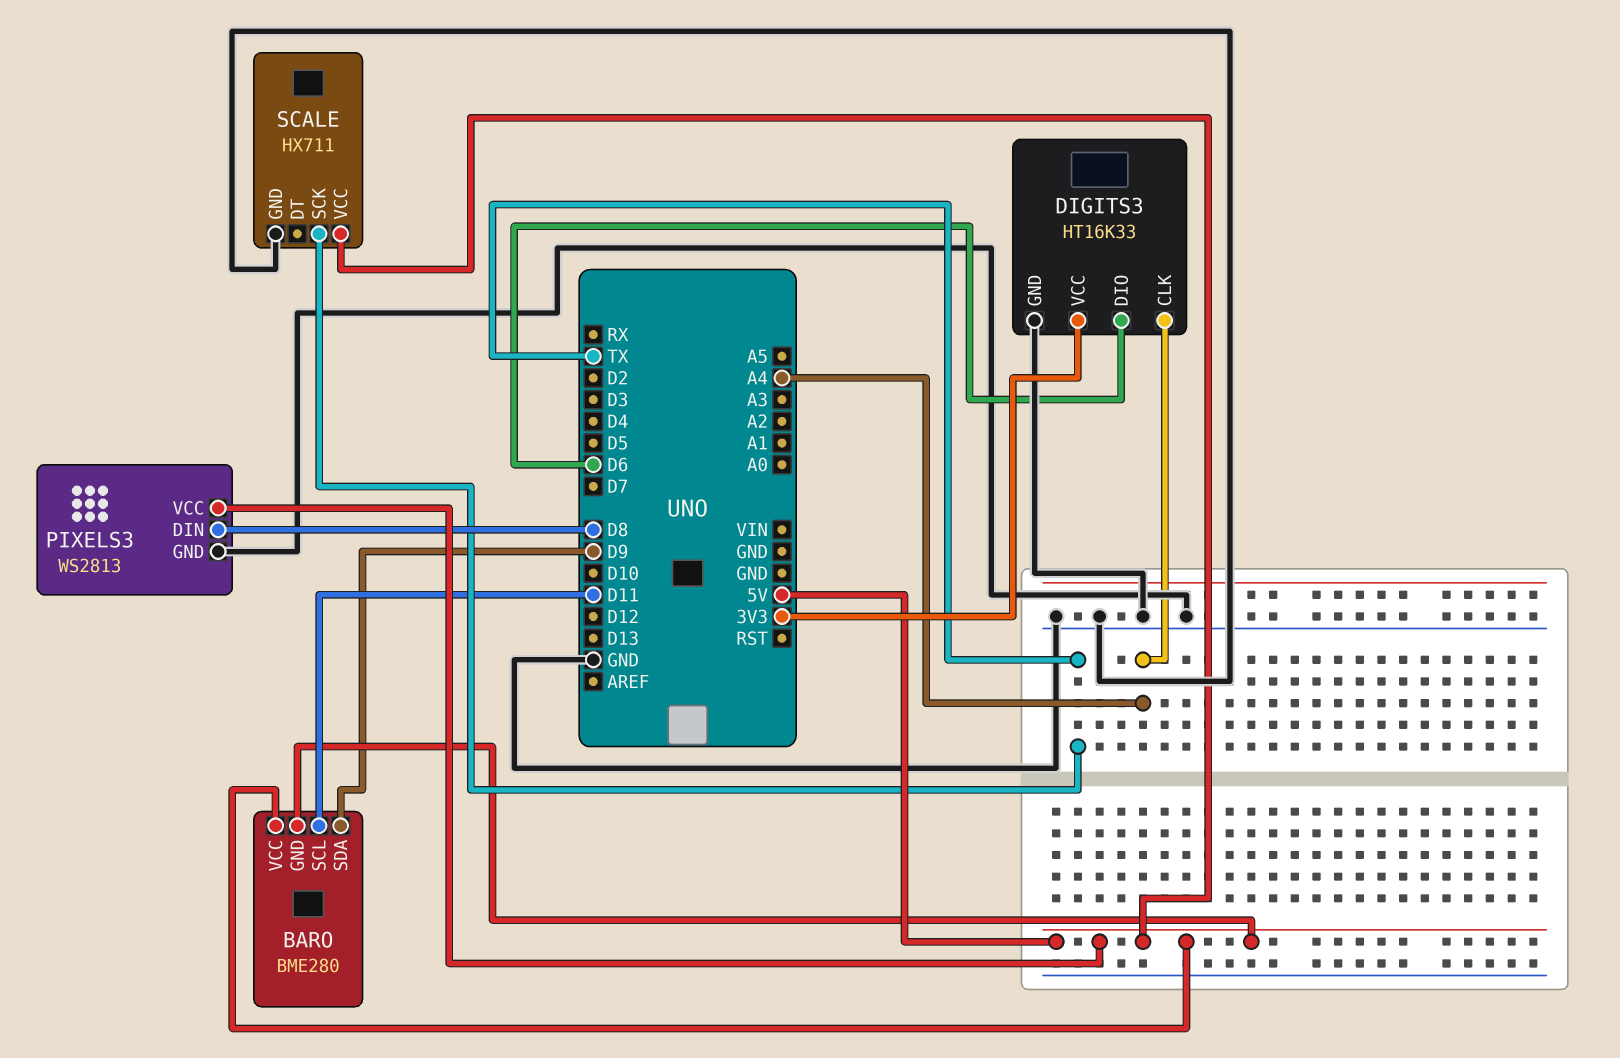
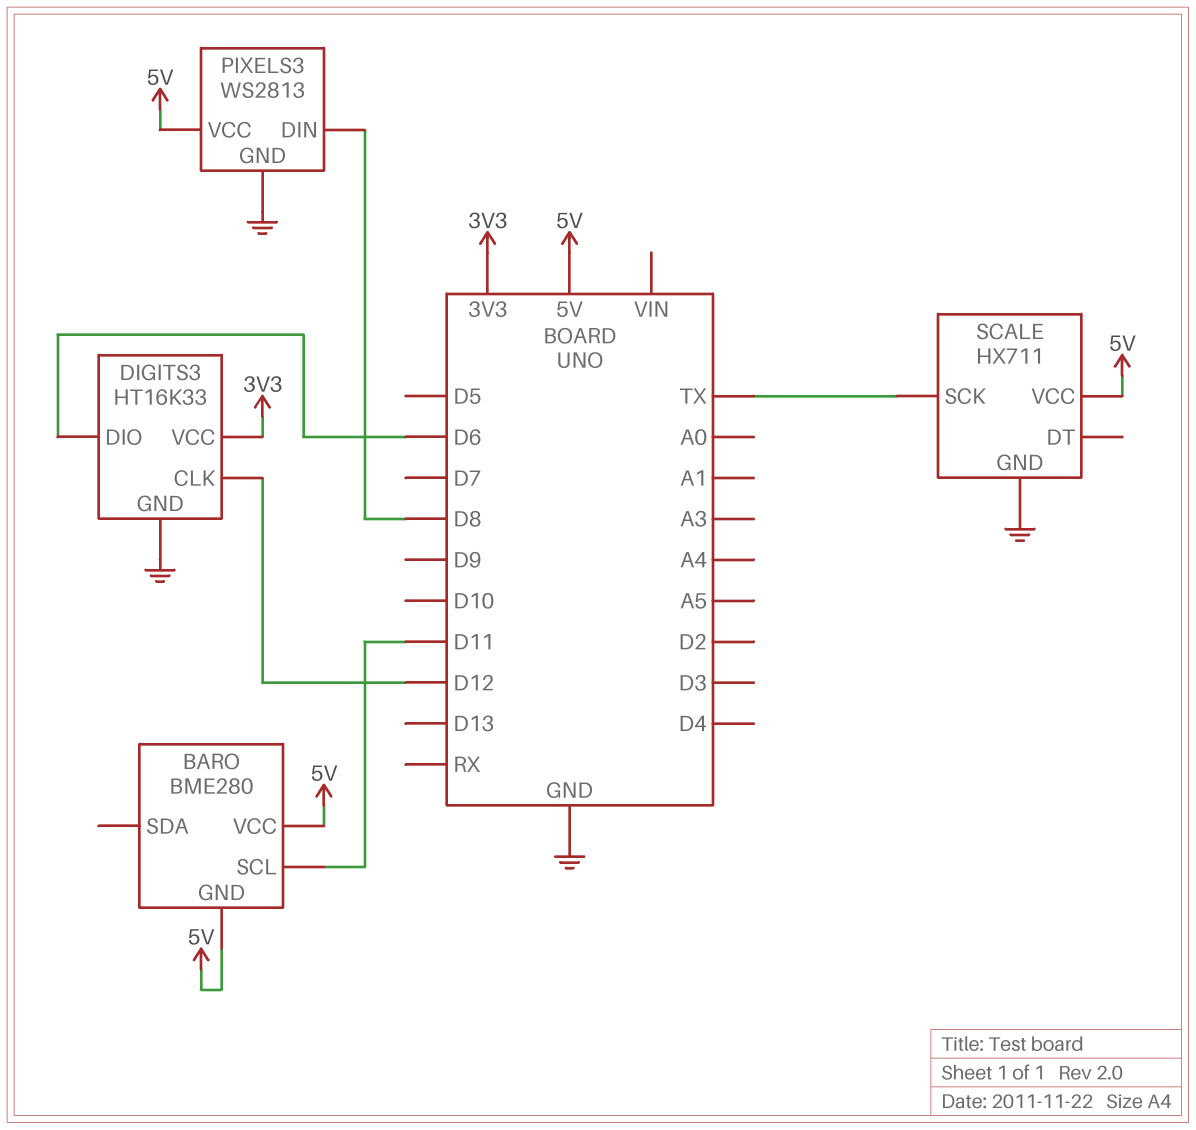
BARO pin SDA: D9 -> none
DIGITS3 pin CLK: A4 -> D12

